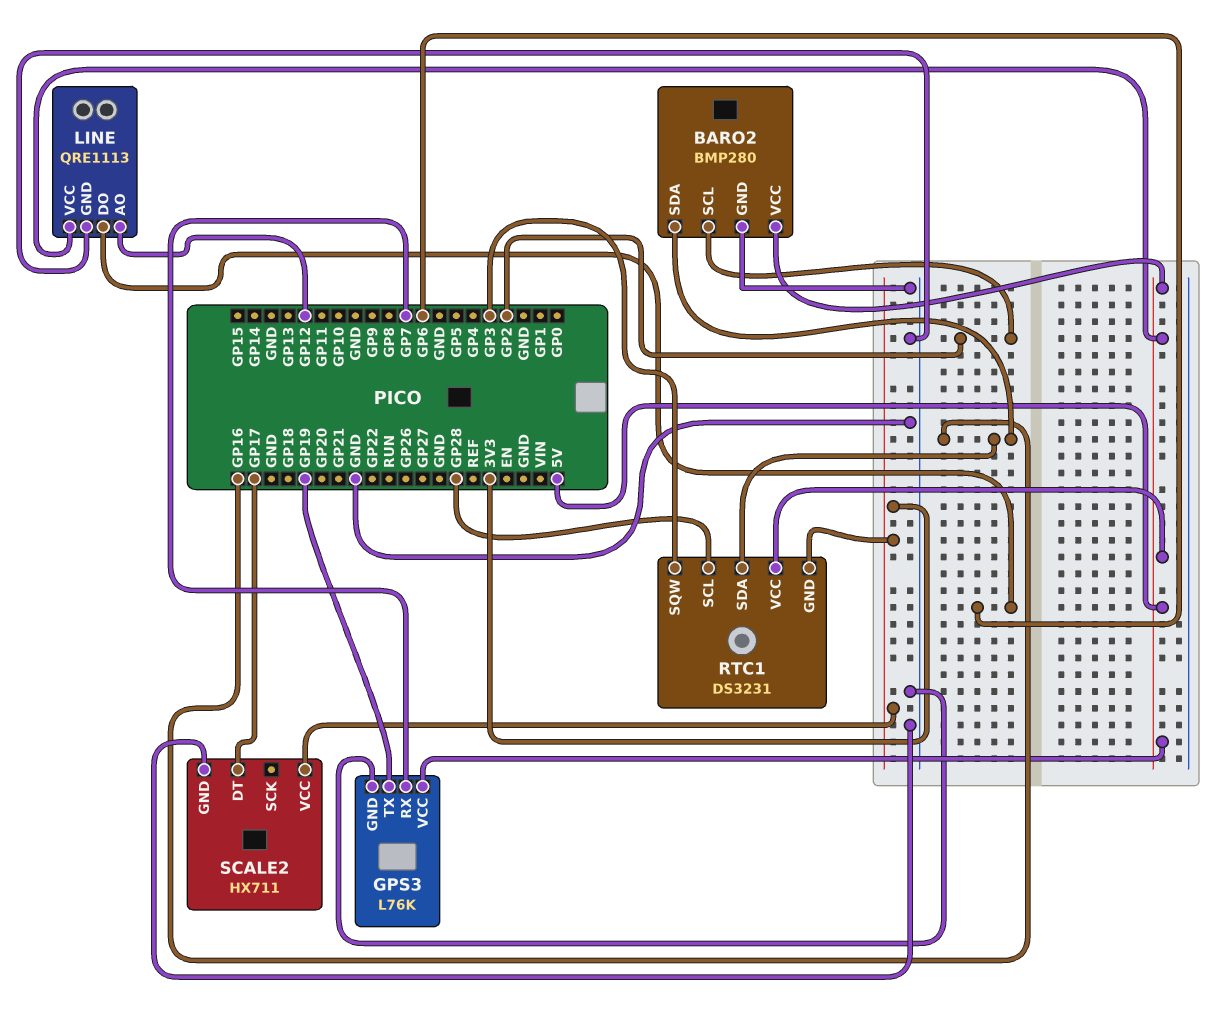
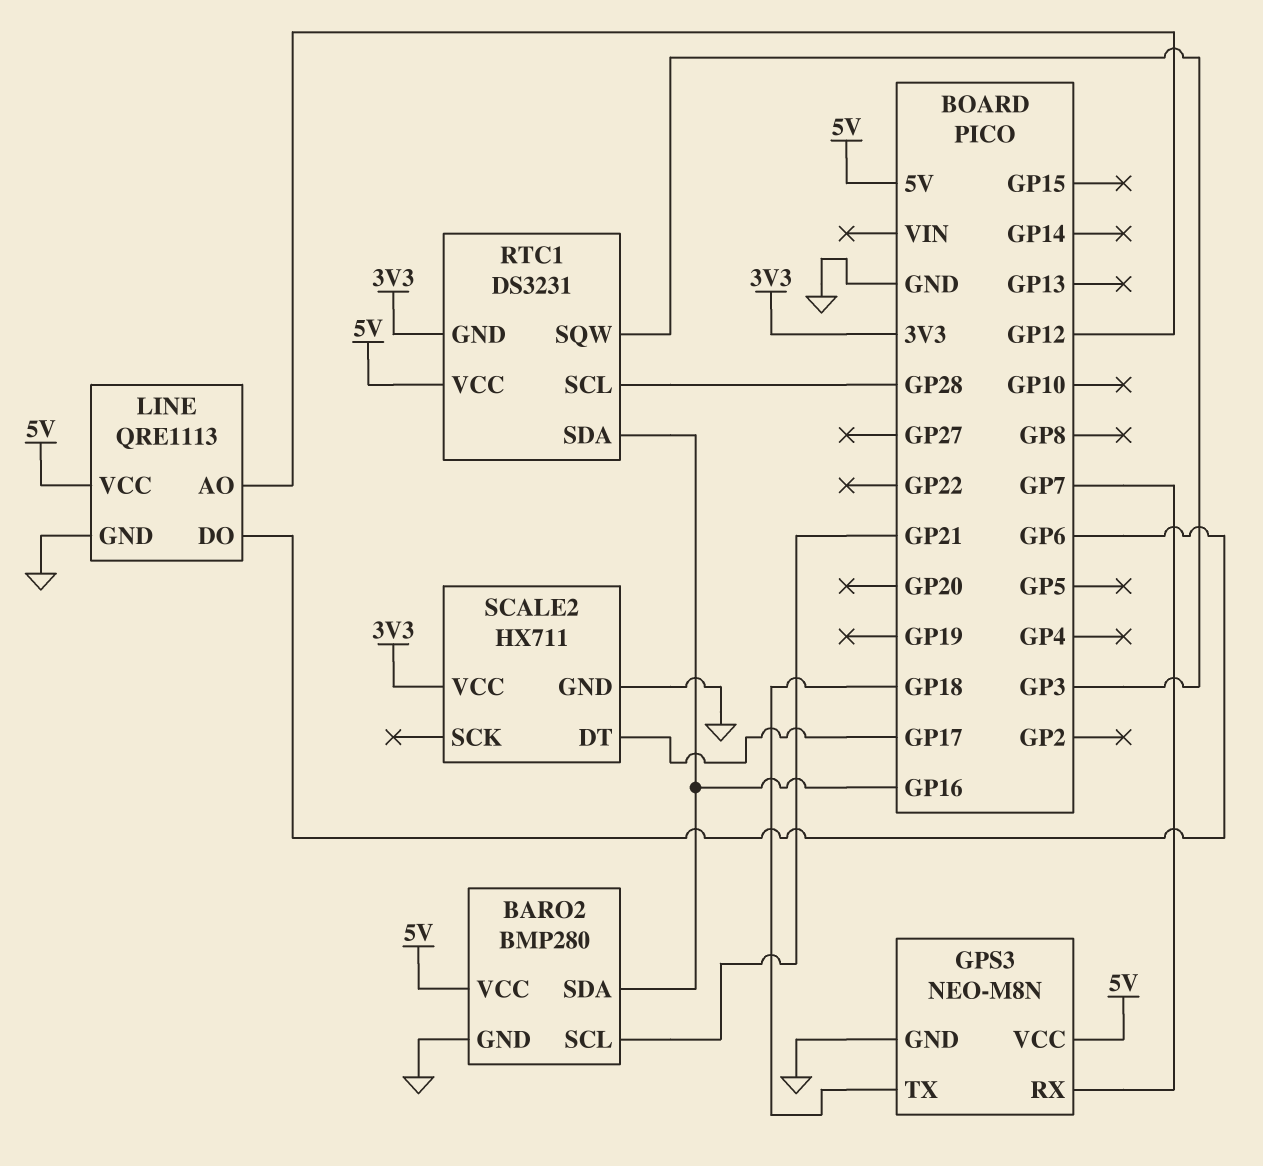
BARO2 pin SCL: GP2 -> GP21
GPS3: L76K -> NEO-M8N
GPS3 pin TX: GP19 -> GP18

